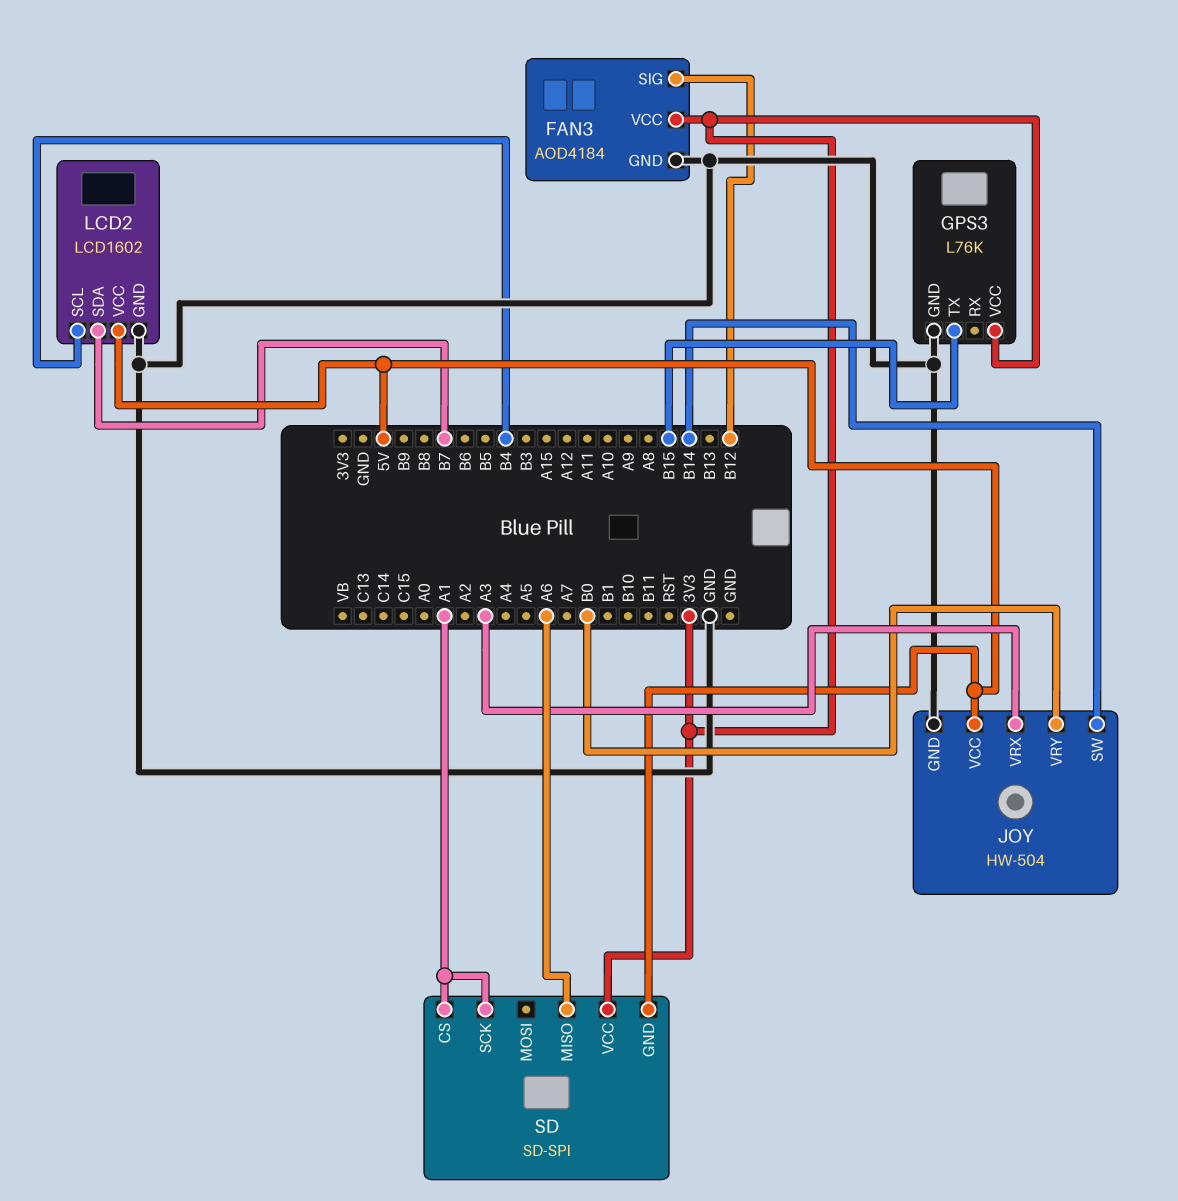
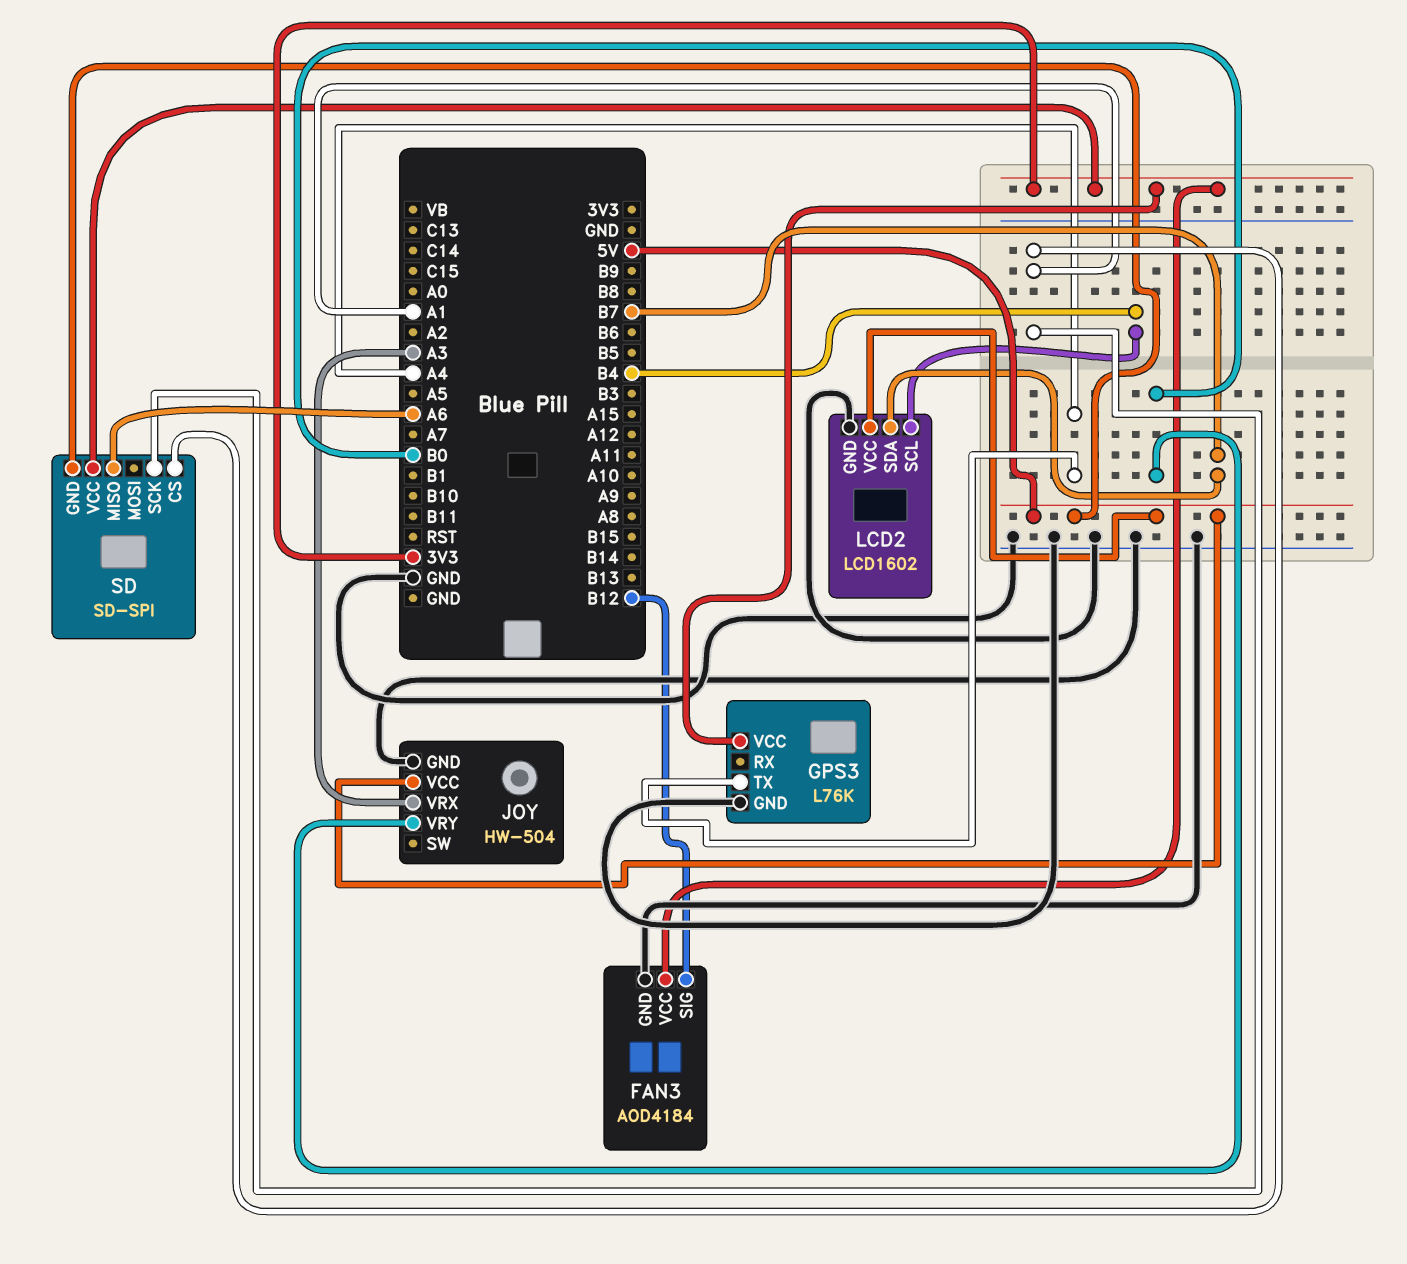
GPS3 pin TX: B15 -> A4
JOY pin SW: B14 -> none

